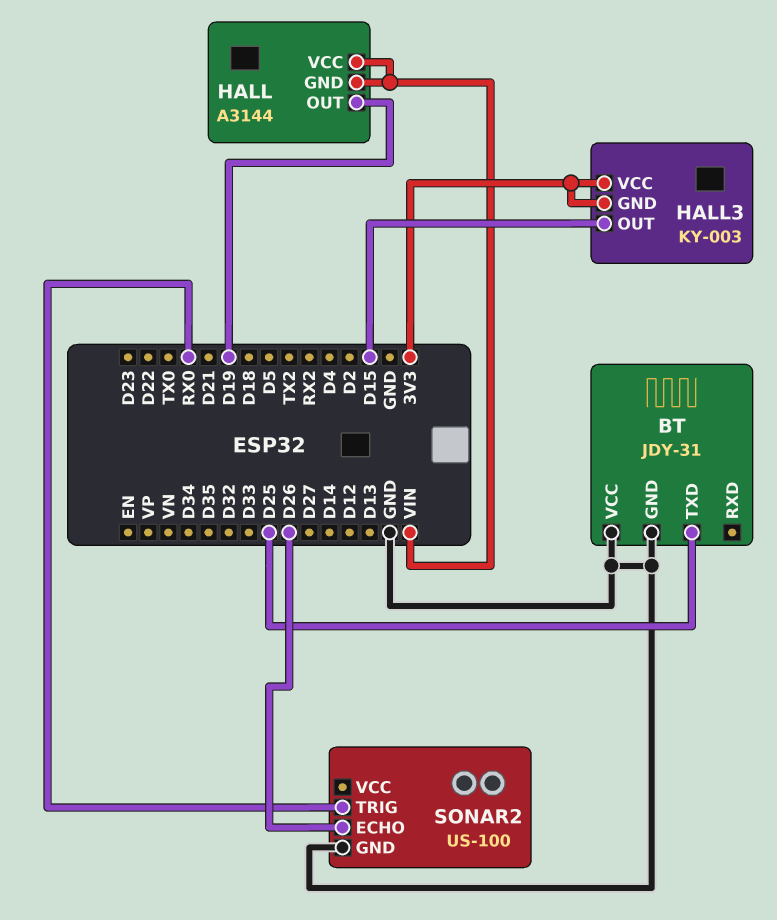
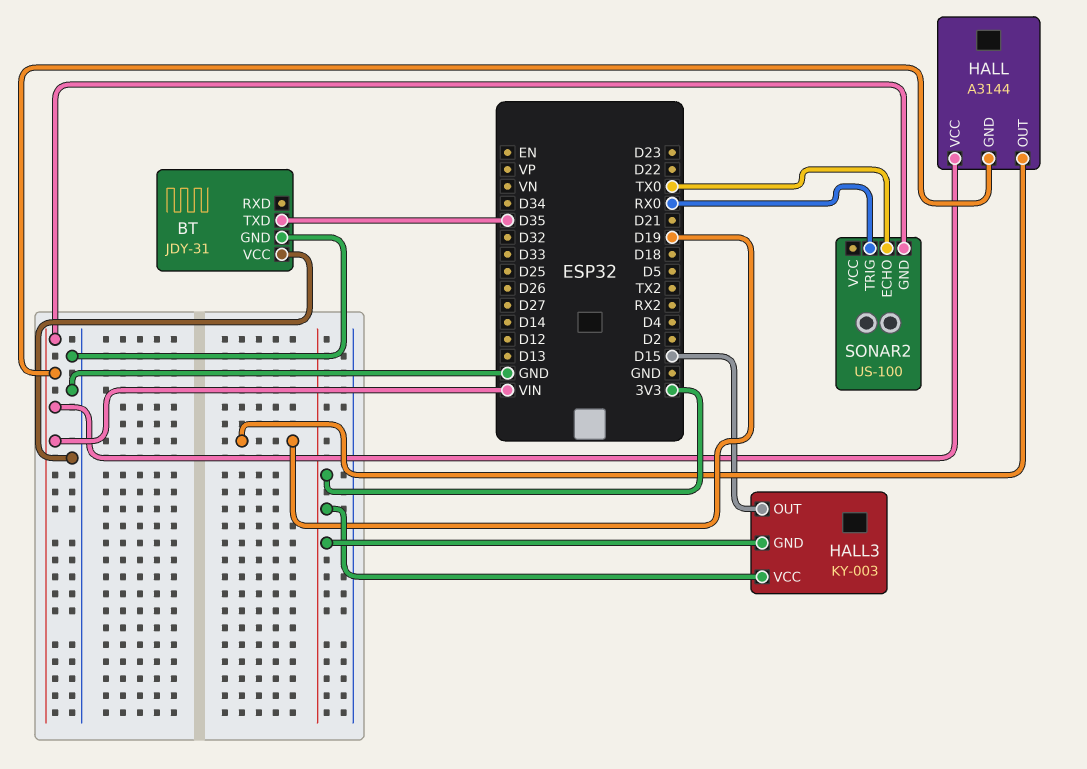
BT pin TXD: D25 -> D35
SONAR2 pin ECHO: D26 -> TX0
SONAR2 pin GND: GND -> VIN

